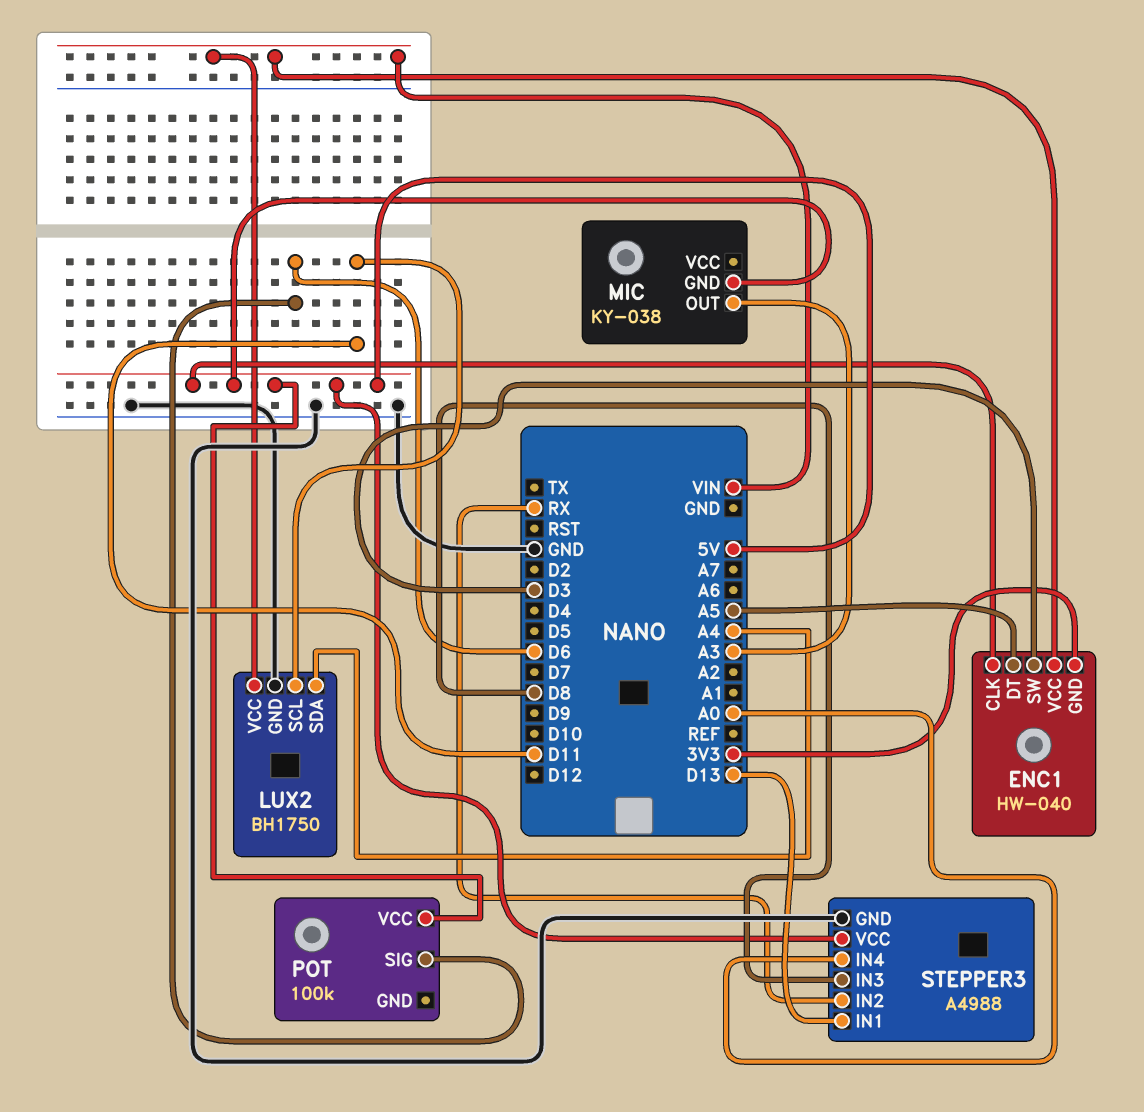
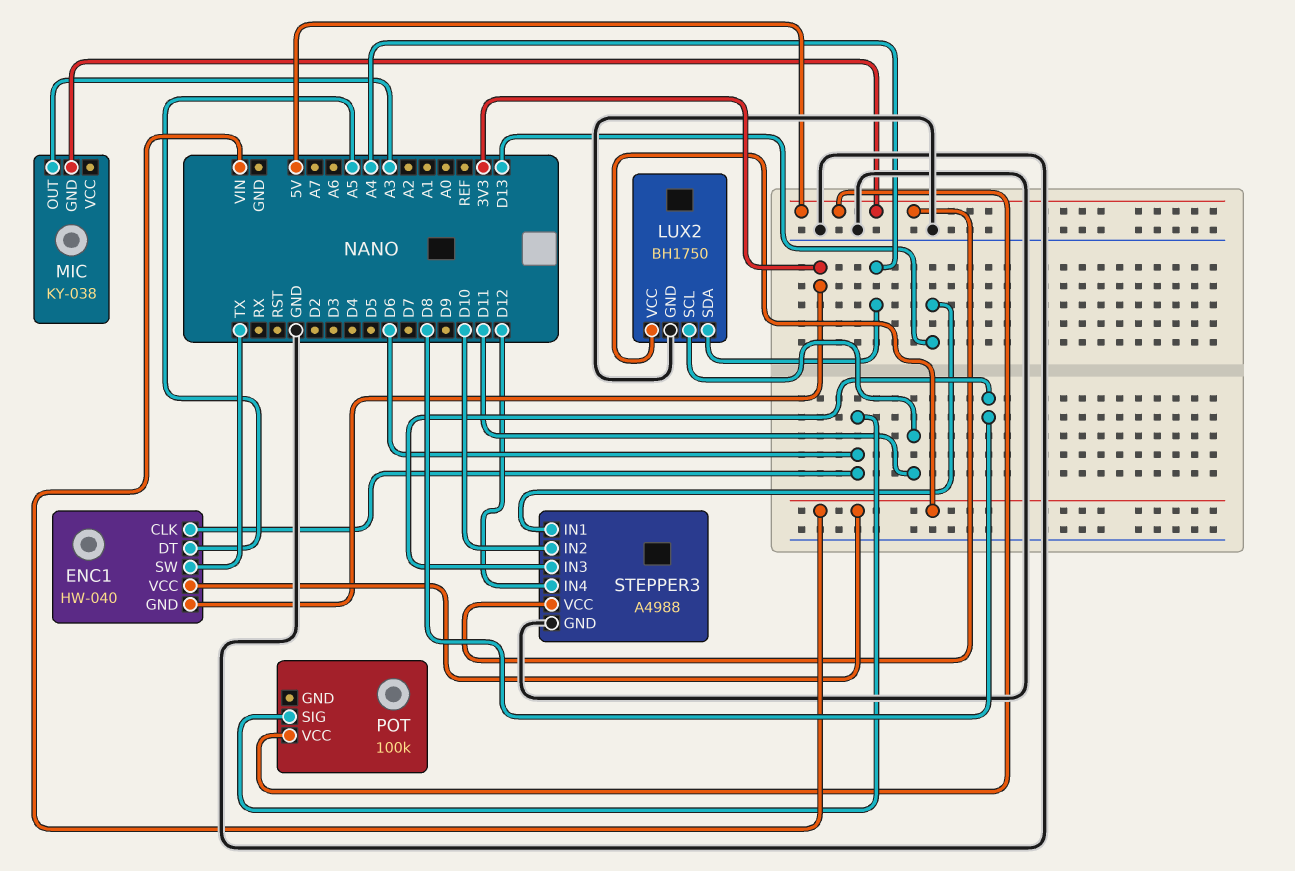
ENC1 pin CLK: 5V -> D6
ENC1 pin SW: D3 -> TX
STEPPER3 pin IN2: RX -> D10
STEPPER3 pin IN4: A0 -> D12

